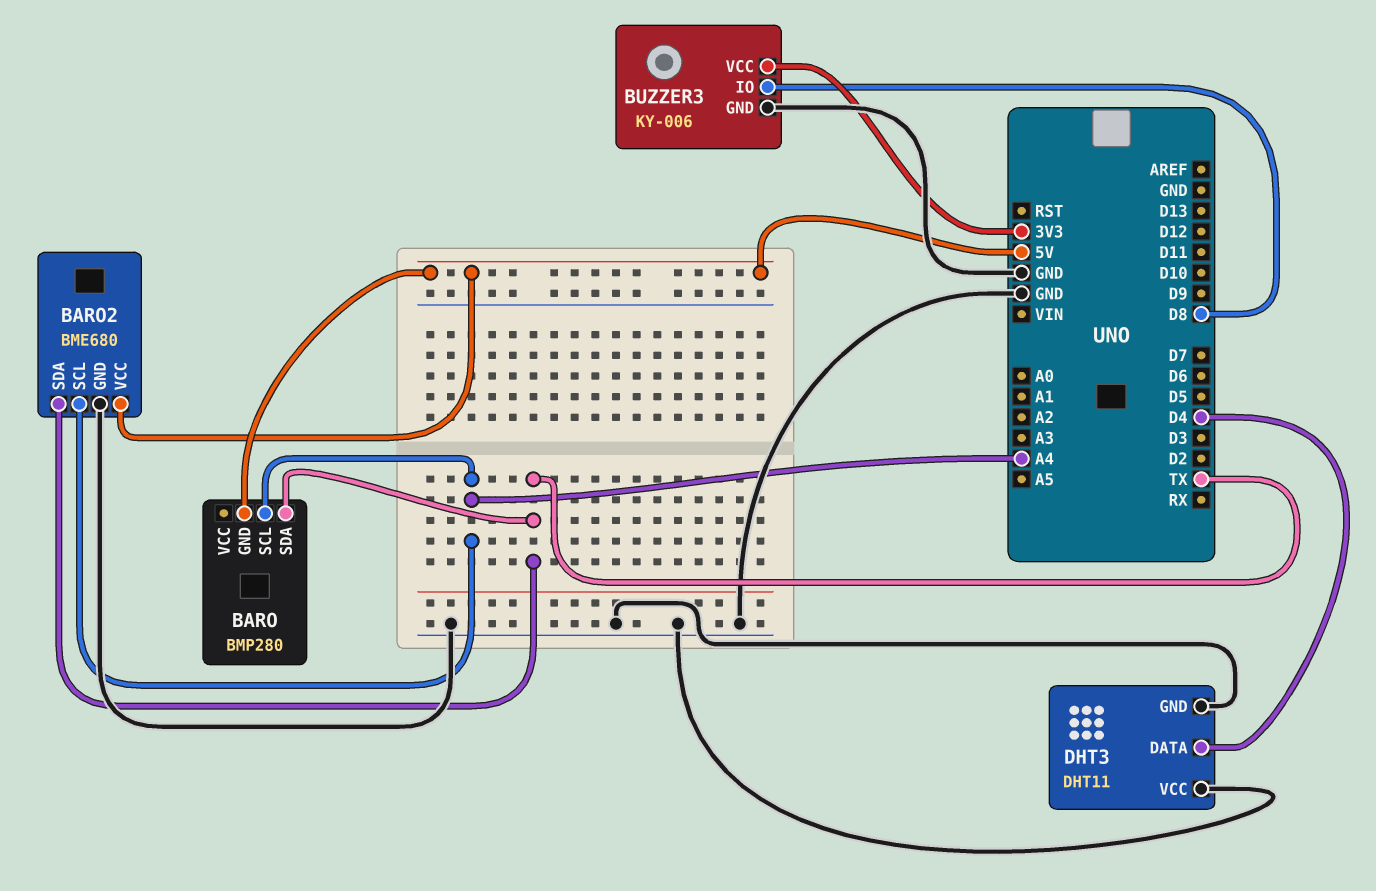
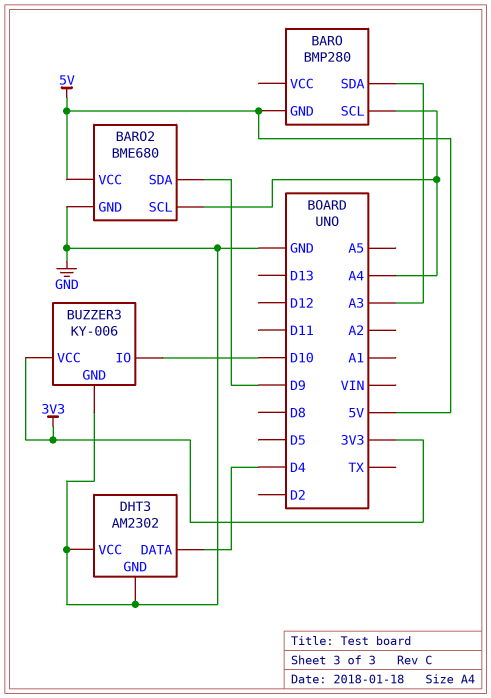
BARO pin SDA: TX -> A3
BARO2 pin SDA: TX -> D9
BUZZER3 pin IO: D8 -> D10
DHT3: DHT11 -> AM2302

